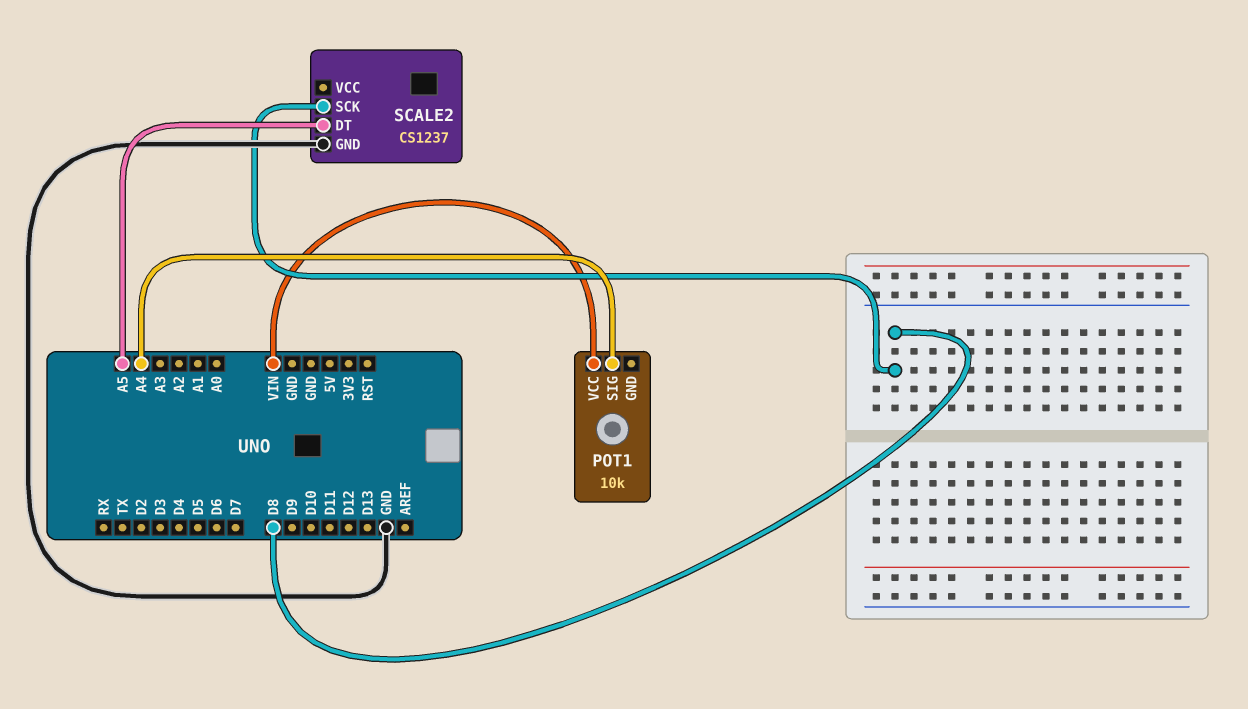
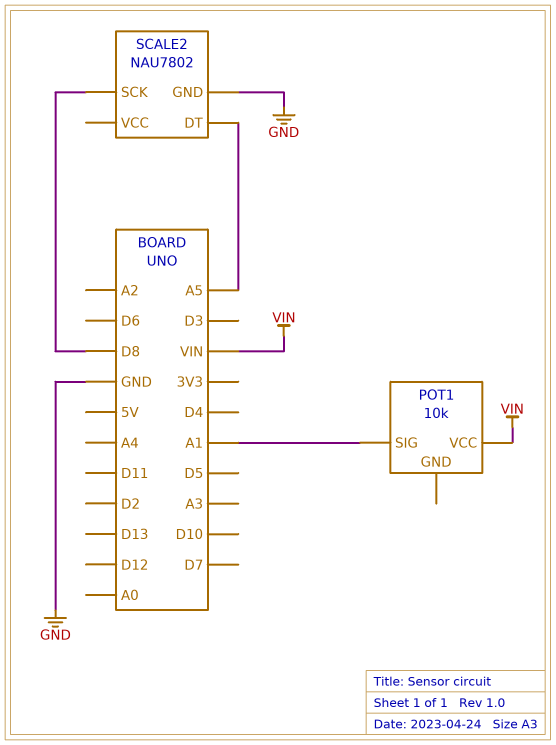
POT1 pin SIG: A4 -> A1
SCALE2: CS1237 -> NAU7802

